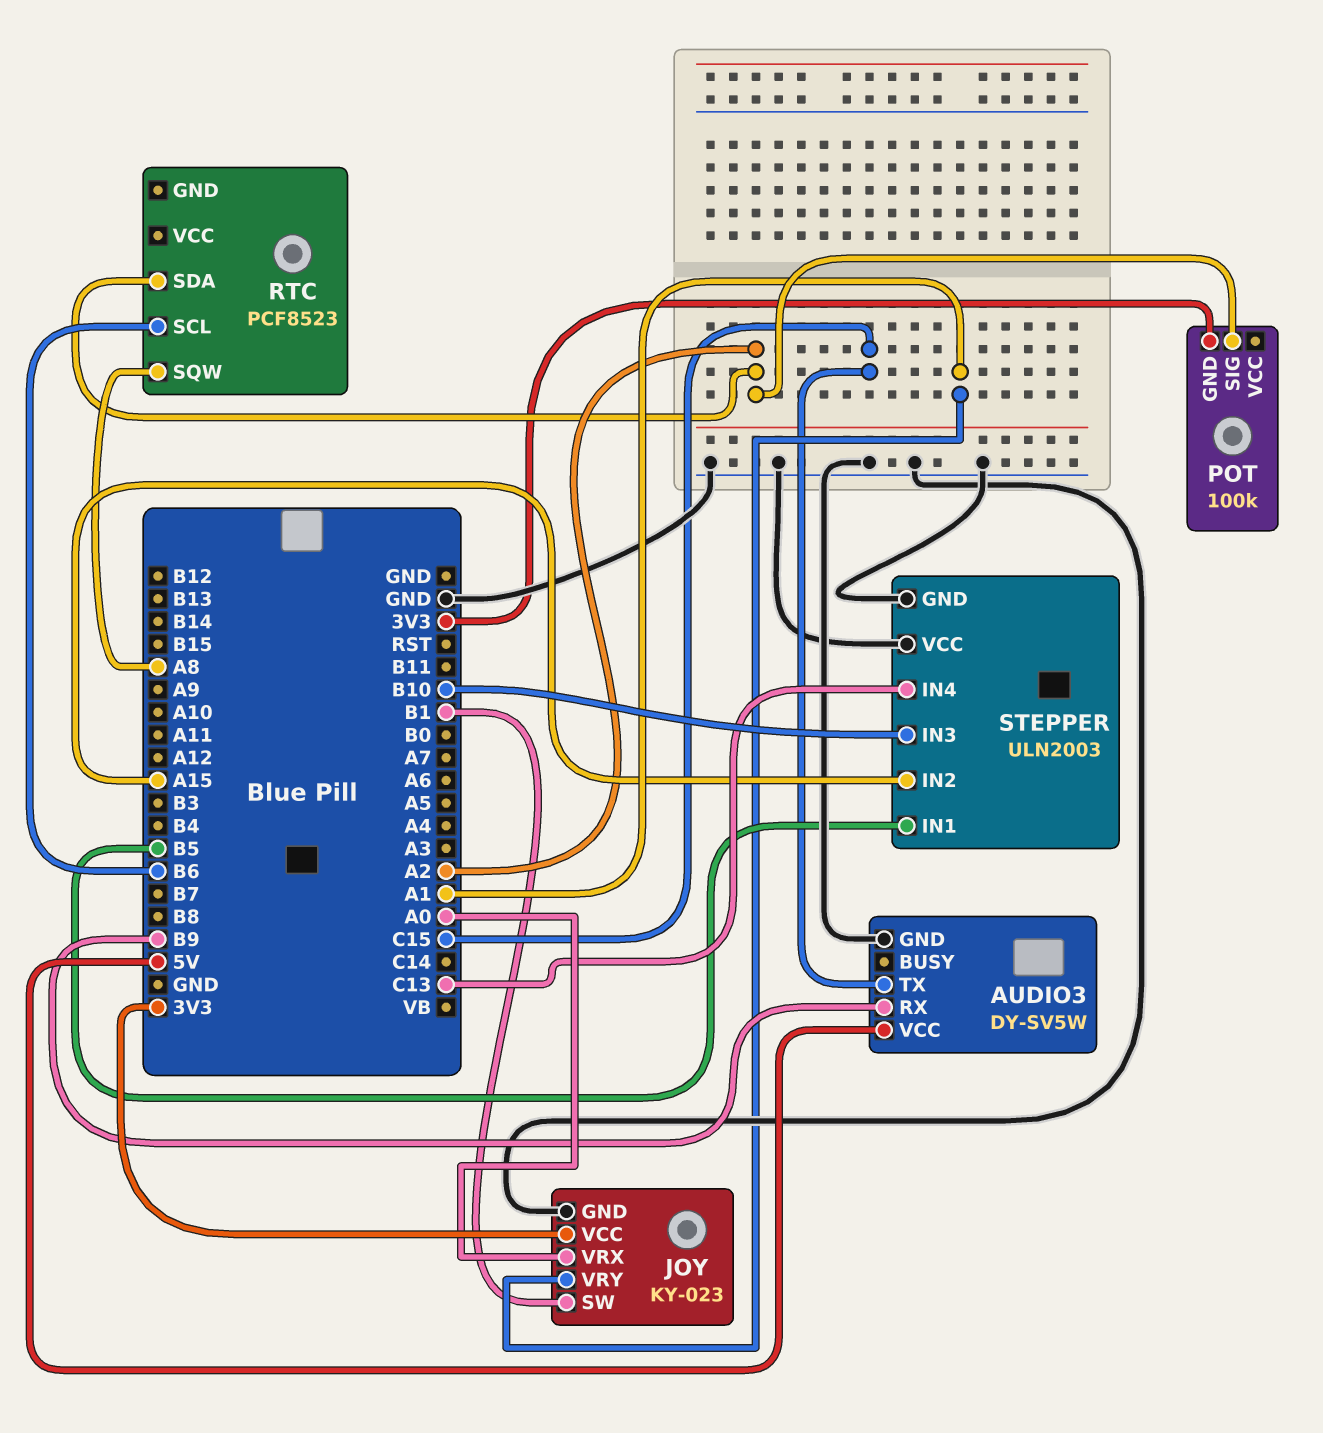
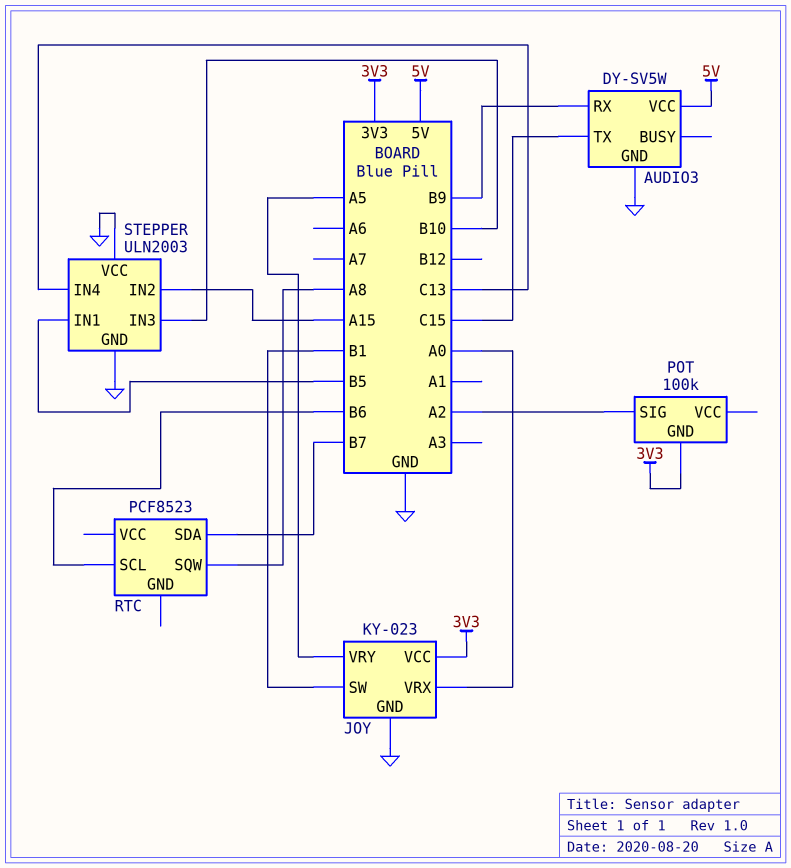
JOY pin VRY: A1 -> A5
RTC pin SDA: A2 -> B7

